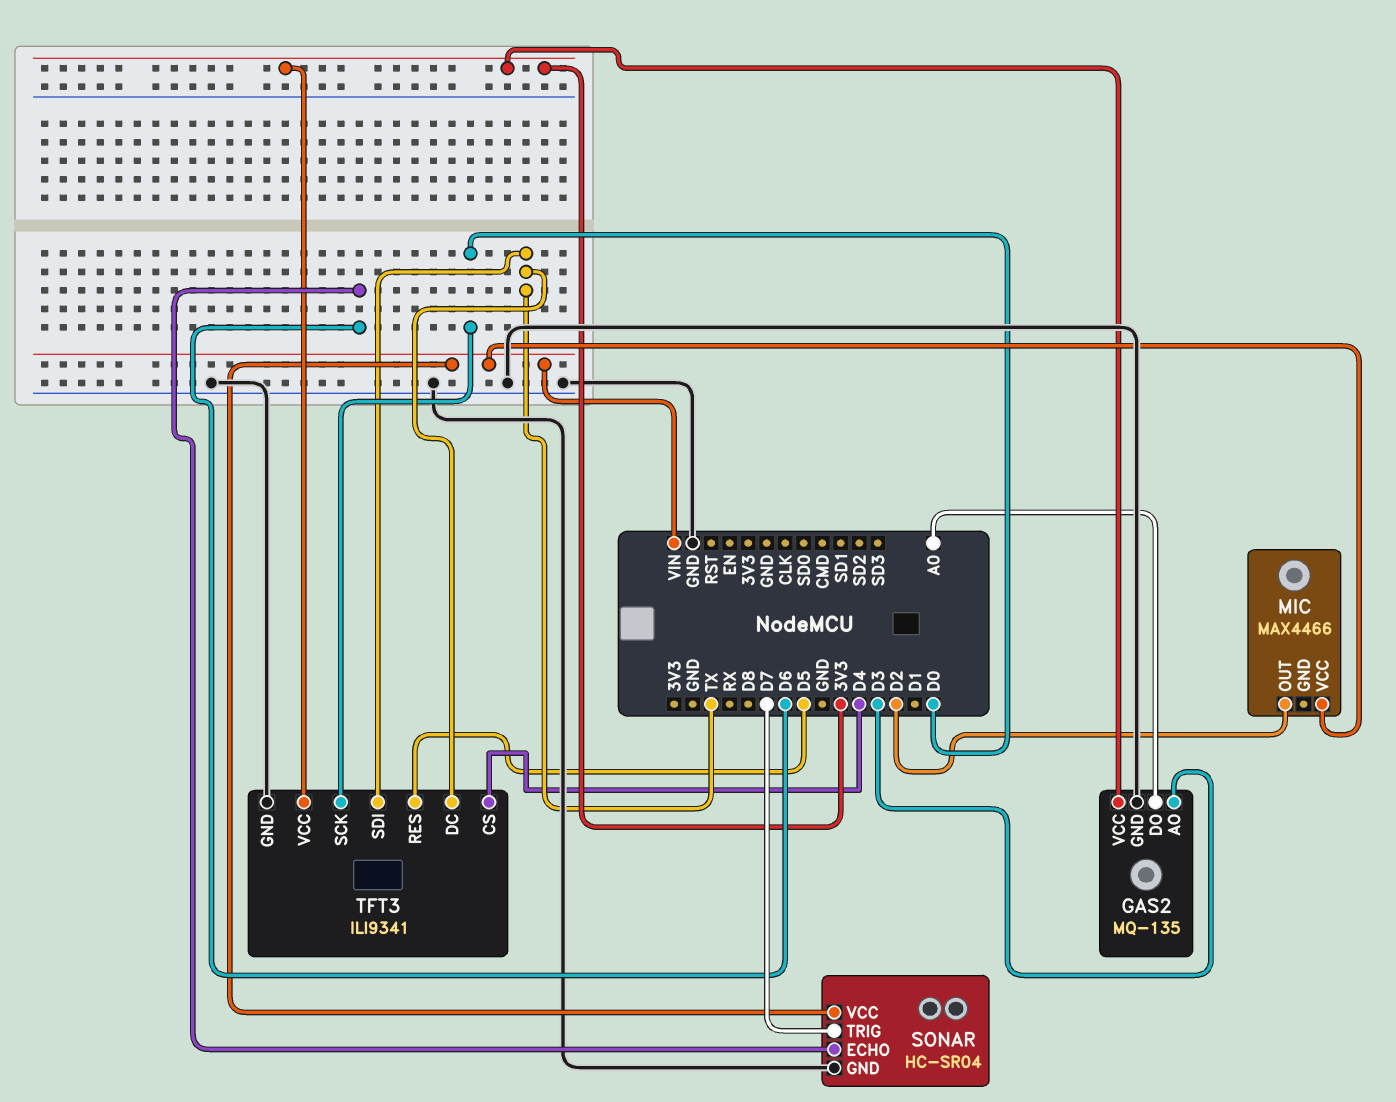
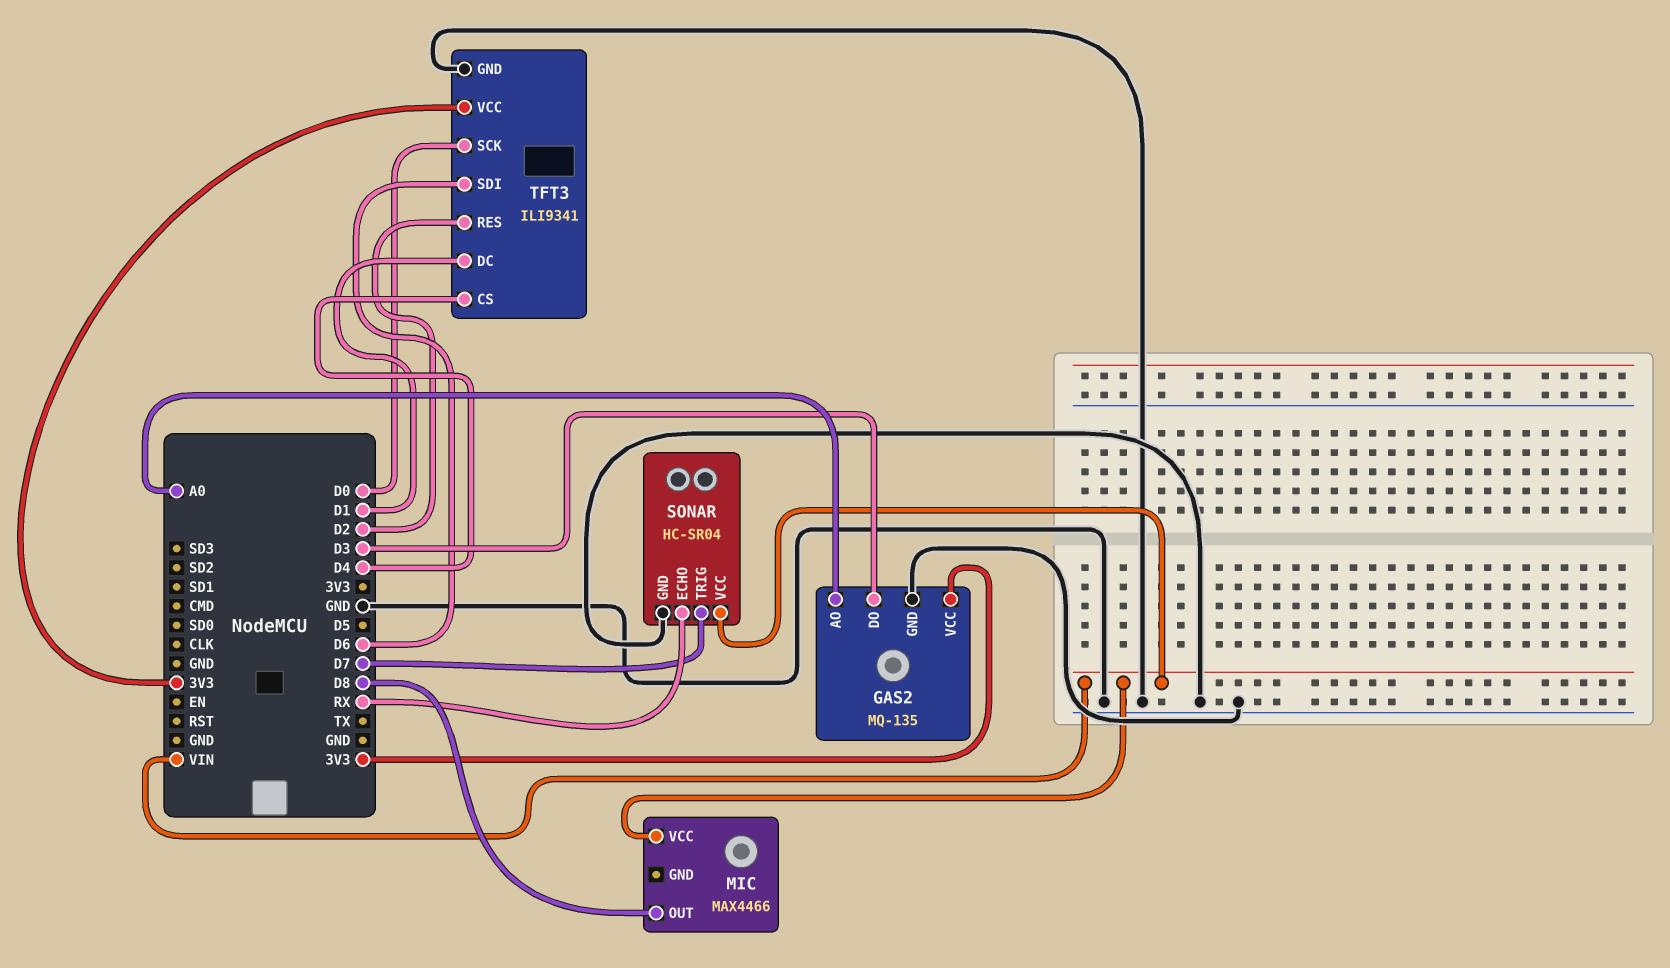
GAS2 pin AO: D3 -> A0
GAS2 pin DO: A0 -> D3
MIC pin OUT: D2 -> D8
SONAR pin ECHO: D6 -> RX
TFT3 pin DC: TX -> D1
TFT3 pin RES: D5 -> D2
TFT3 pin SDI: TX -> D6

